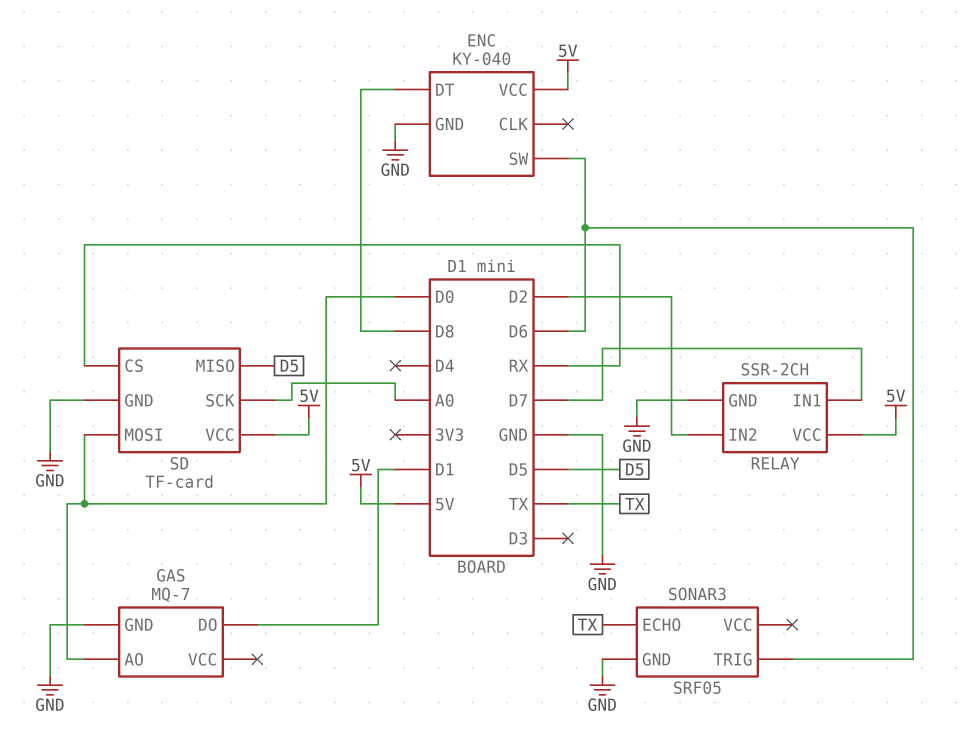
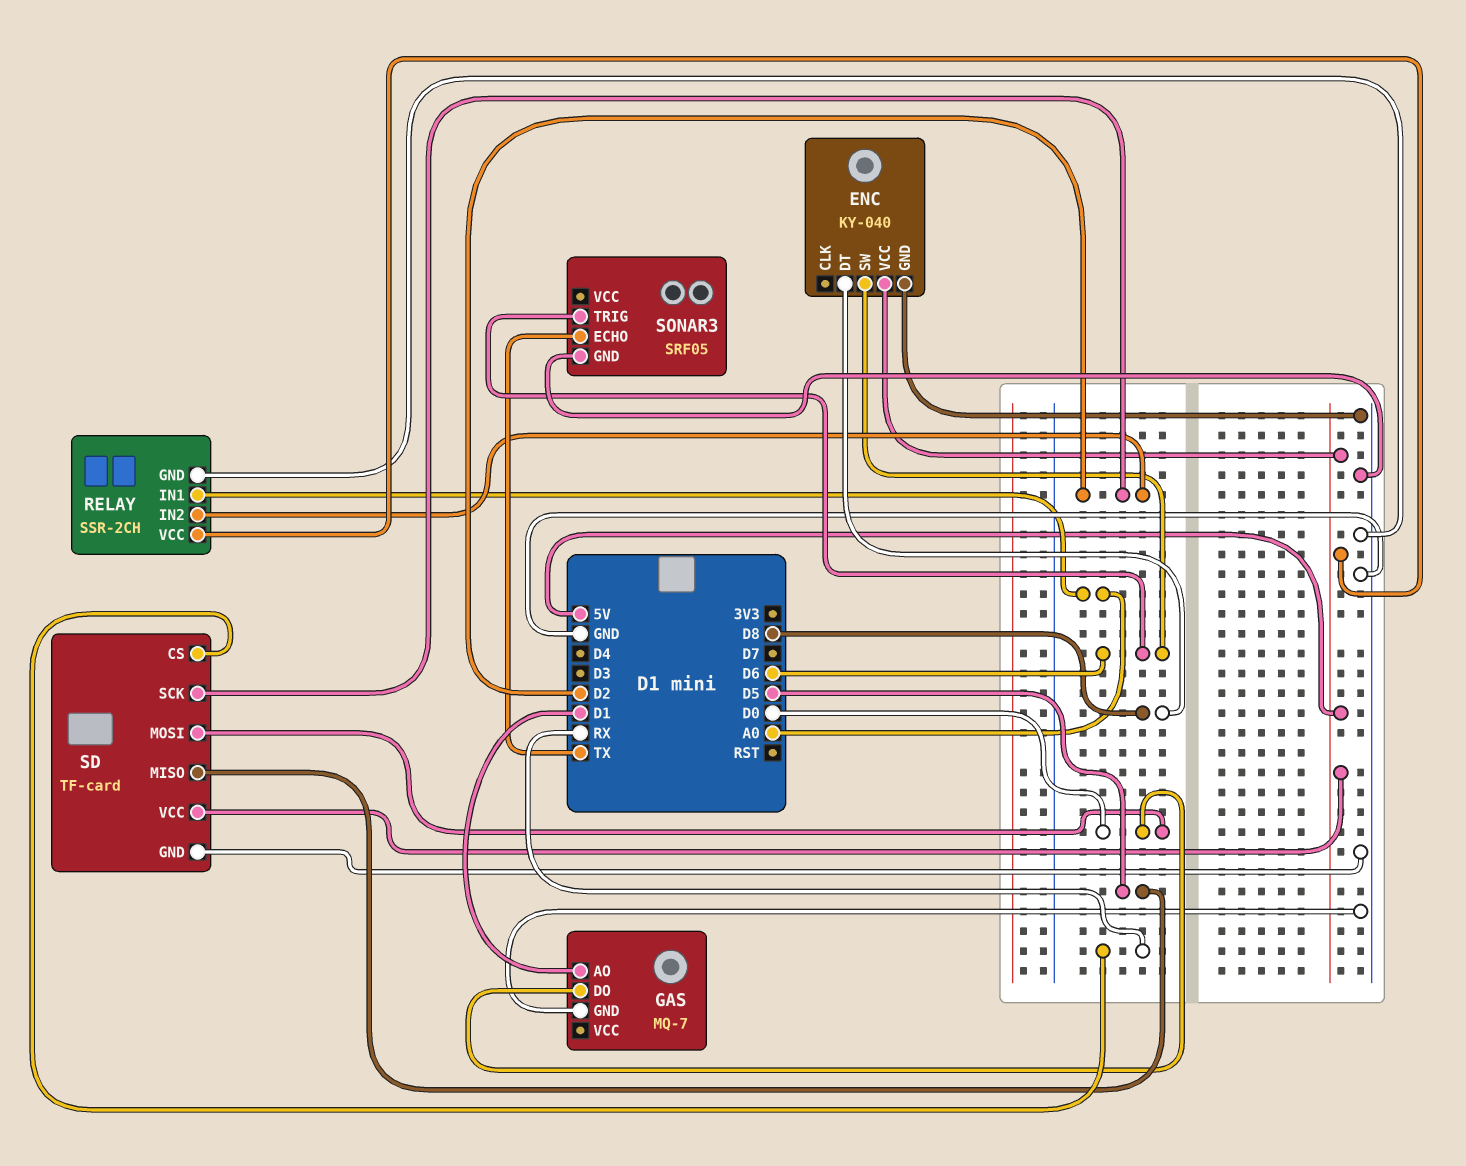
GAS pin AO: D0 -> D1
GAS pin DO: D1 -> D0
RELAY pin IN1: D7 -> A0
SD pin SCK: A0 -> D2

